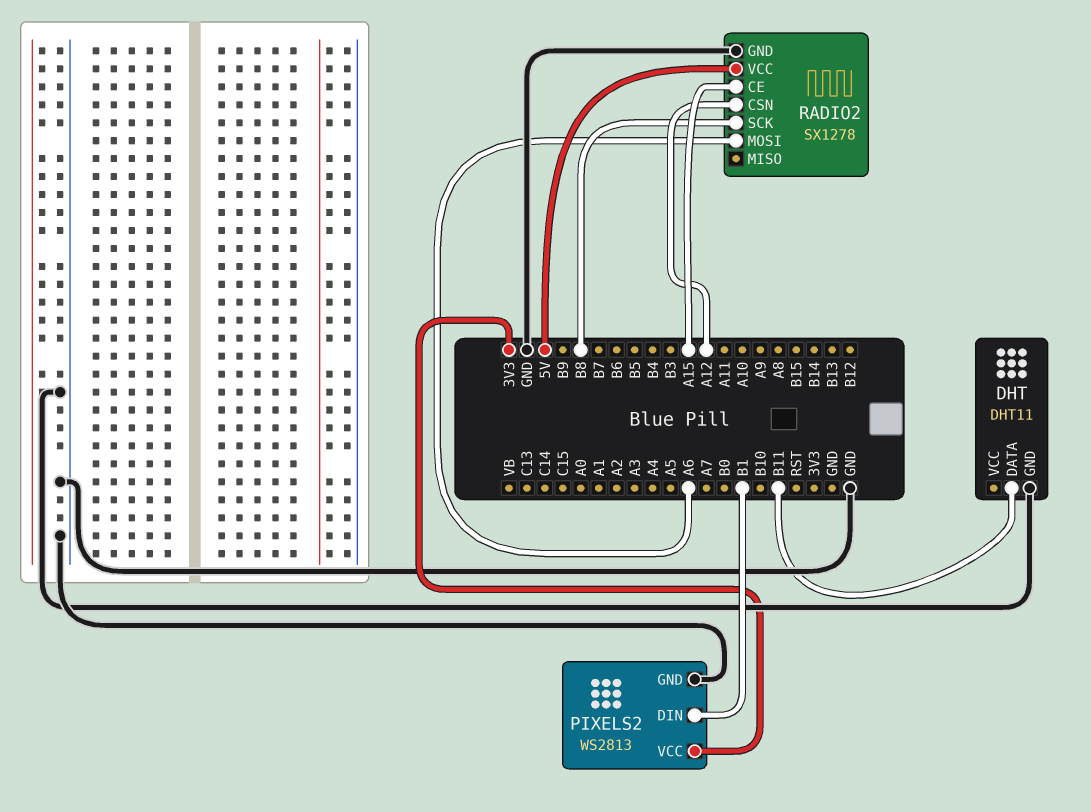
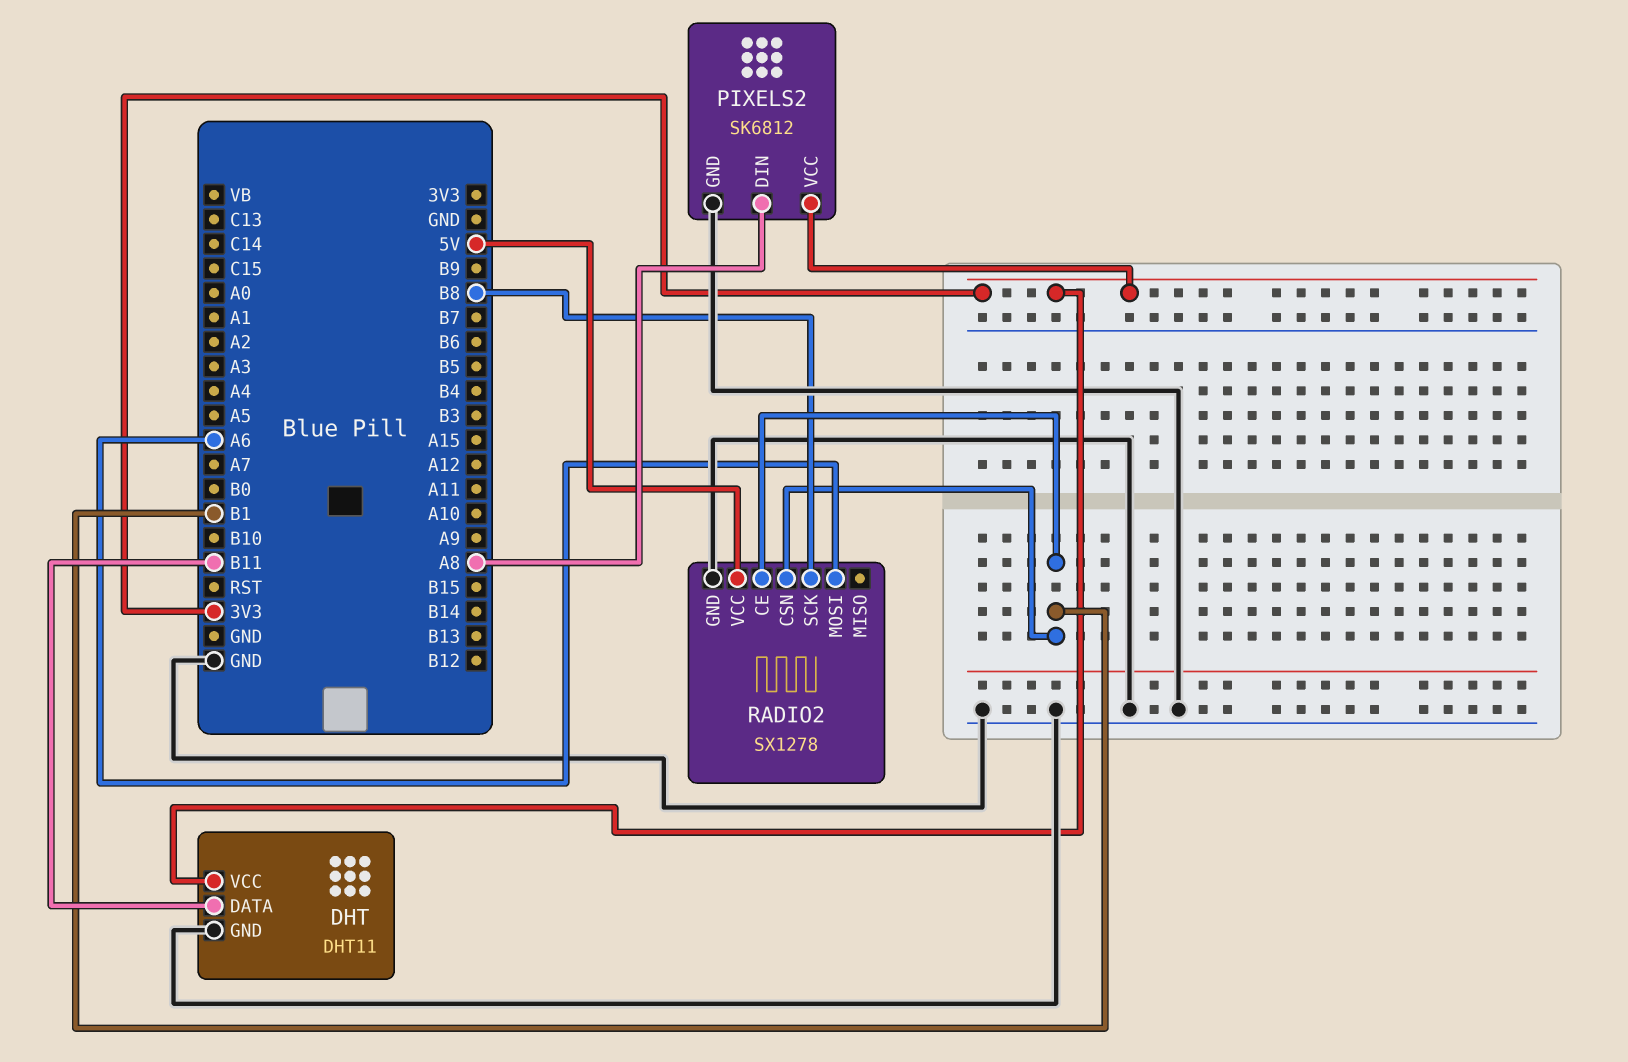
DHT pin VCC: none -> 3V3
PIXELS2: WS2813 -> SK6812
PIXELS2 pin DIN: B1 -> A8
RADIO2 pin CE: A15 -> B1
RADIO2 pin CSN: A12 -> B1

